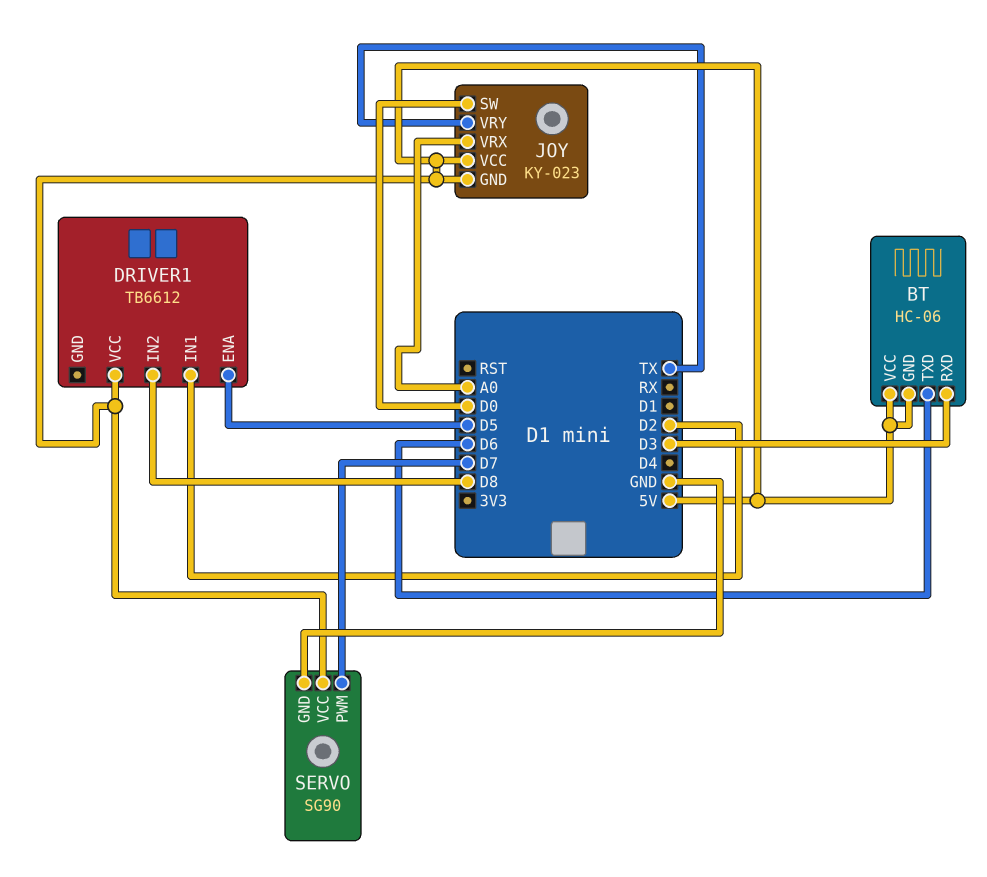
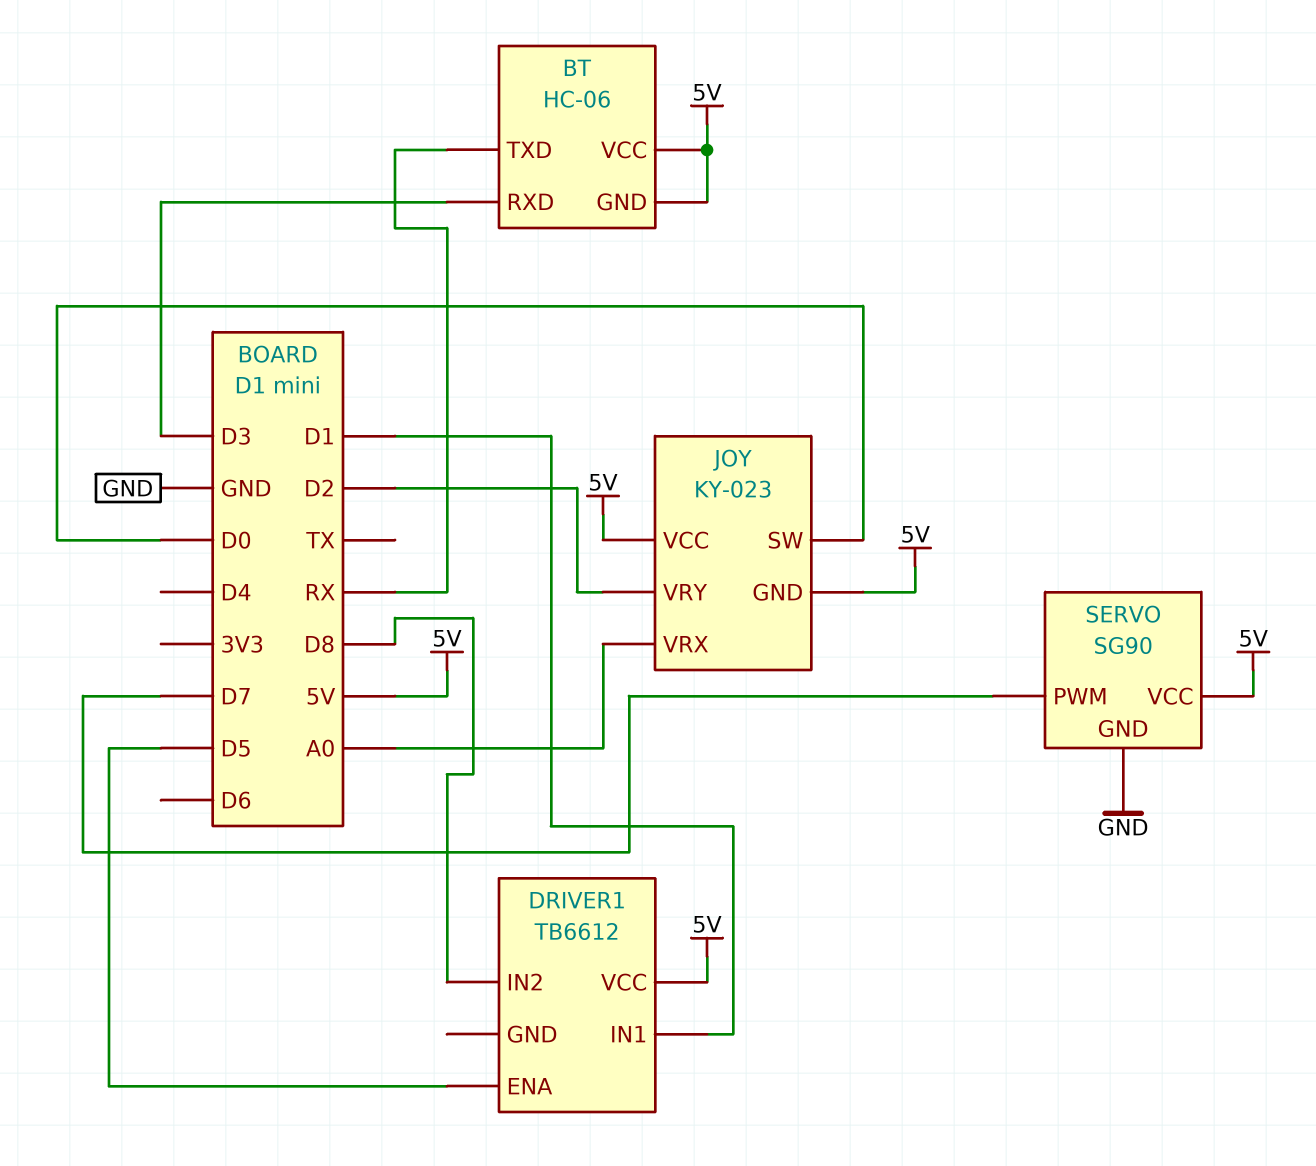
BT pin TXD: D6 -> RX
DRIVER1 pin IN1: D2 -> D1
JOY pin VRY: TX -> D2

